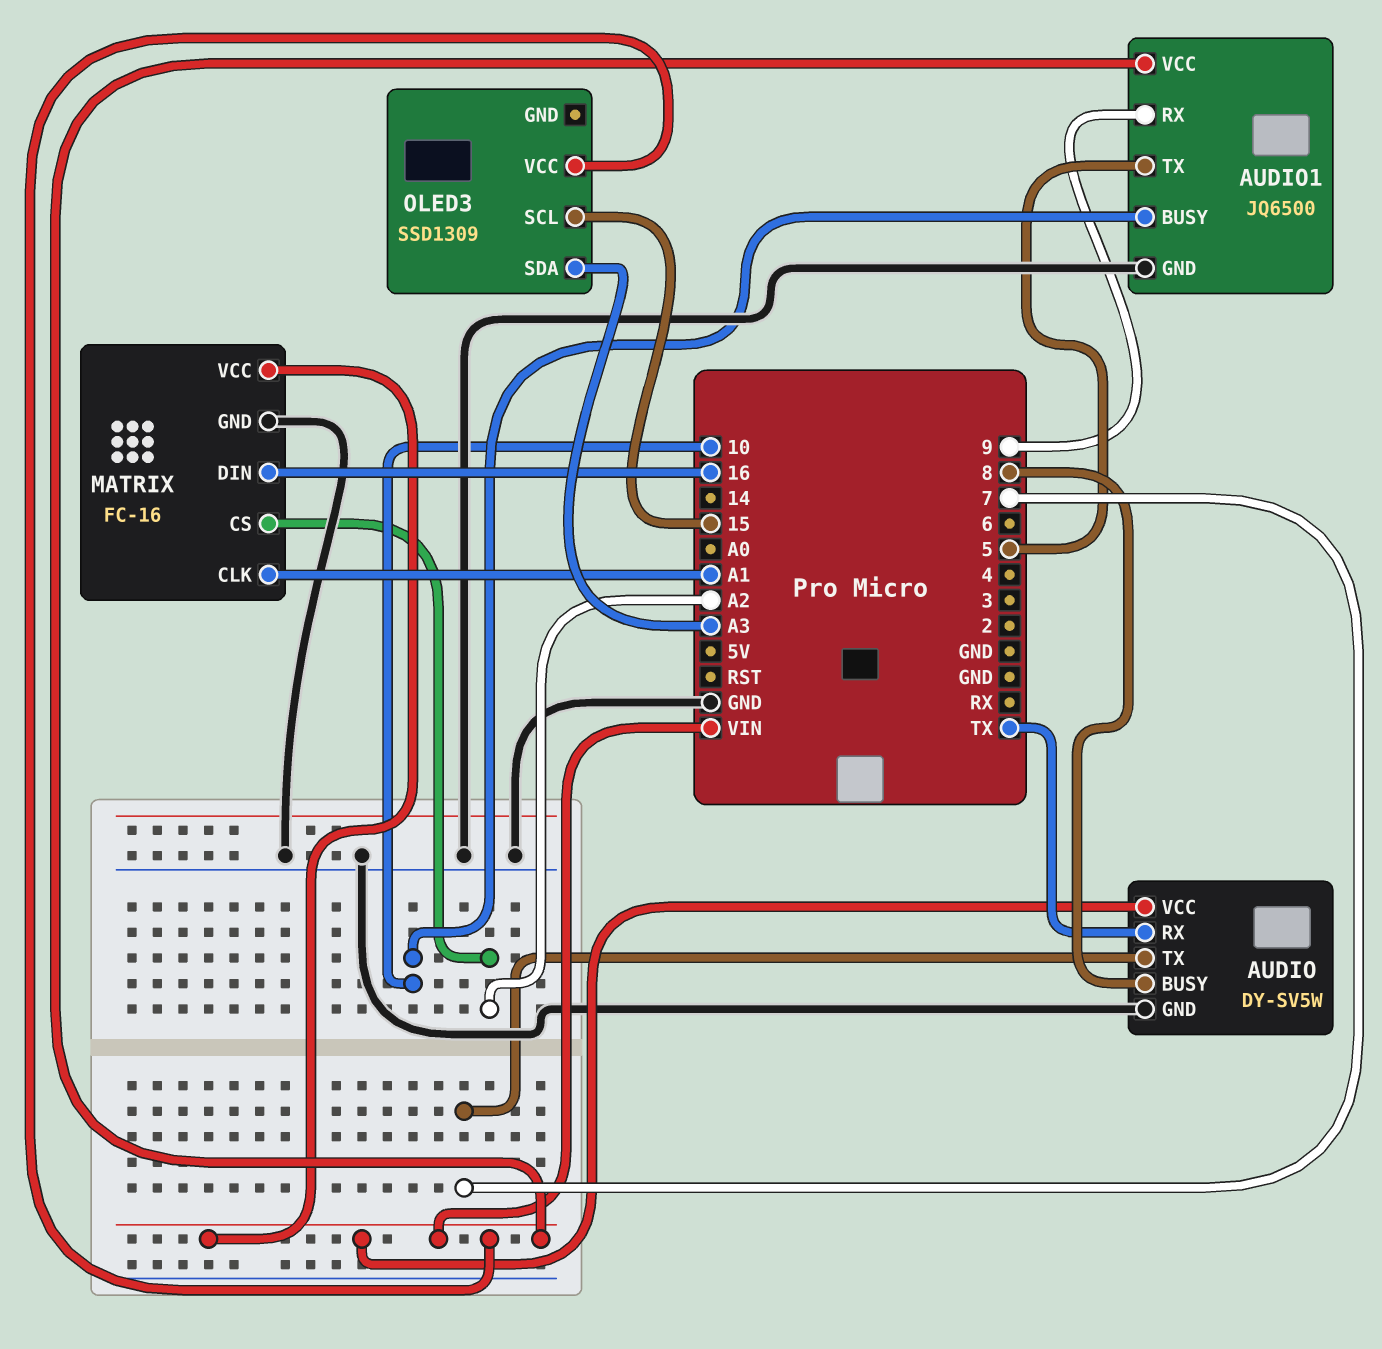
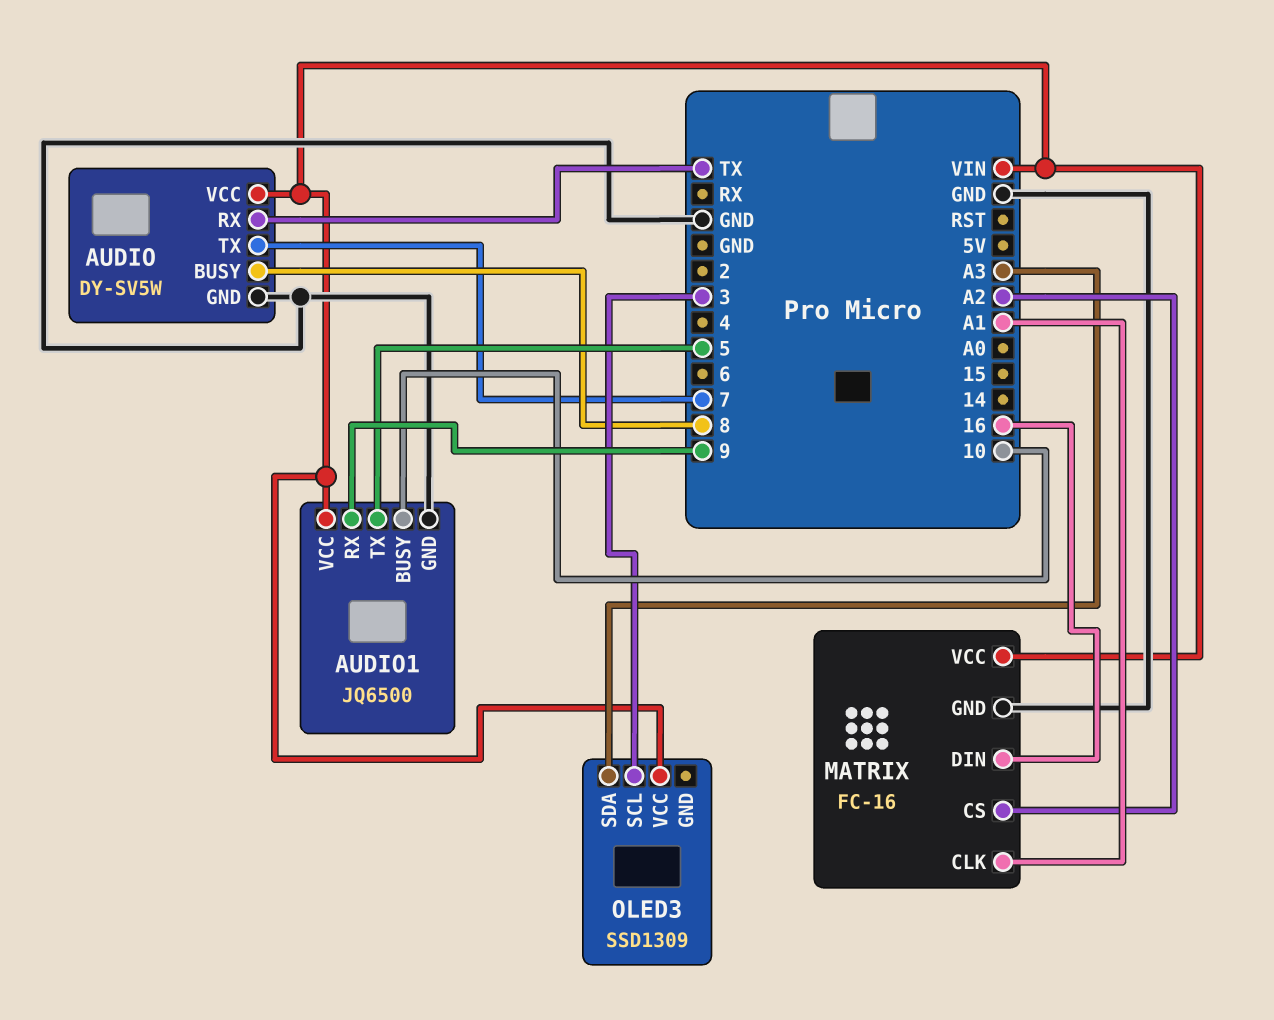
OLED3 pin SCL: 15 -> 3

